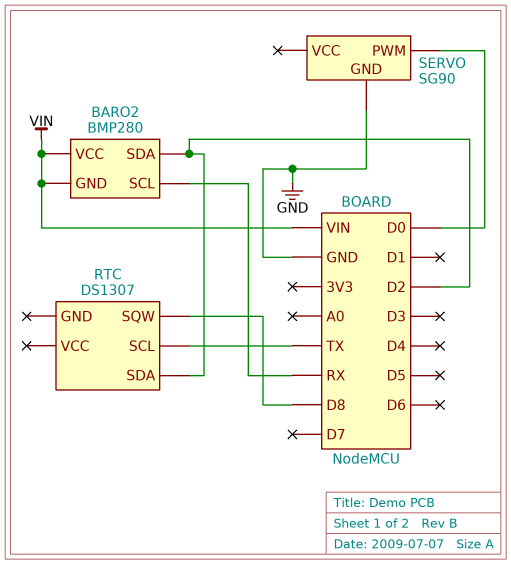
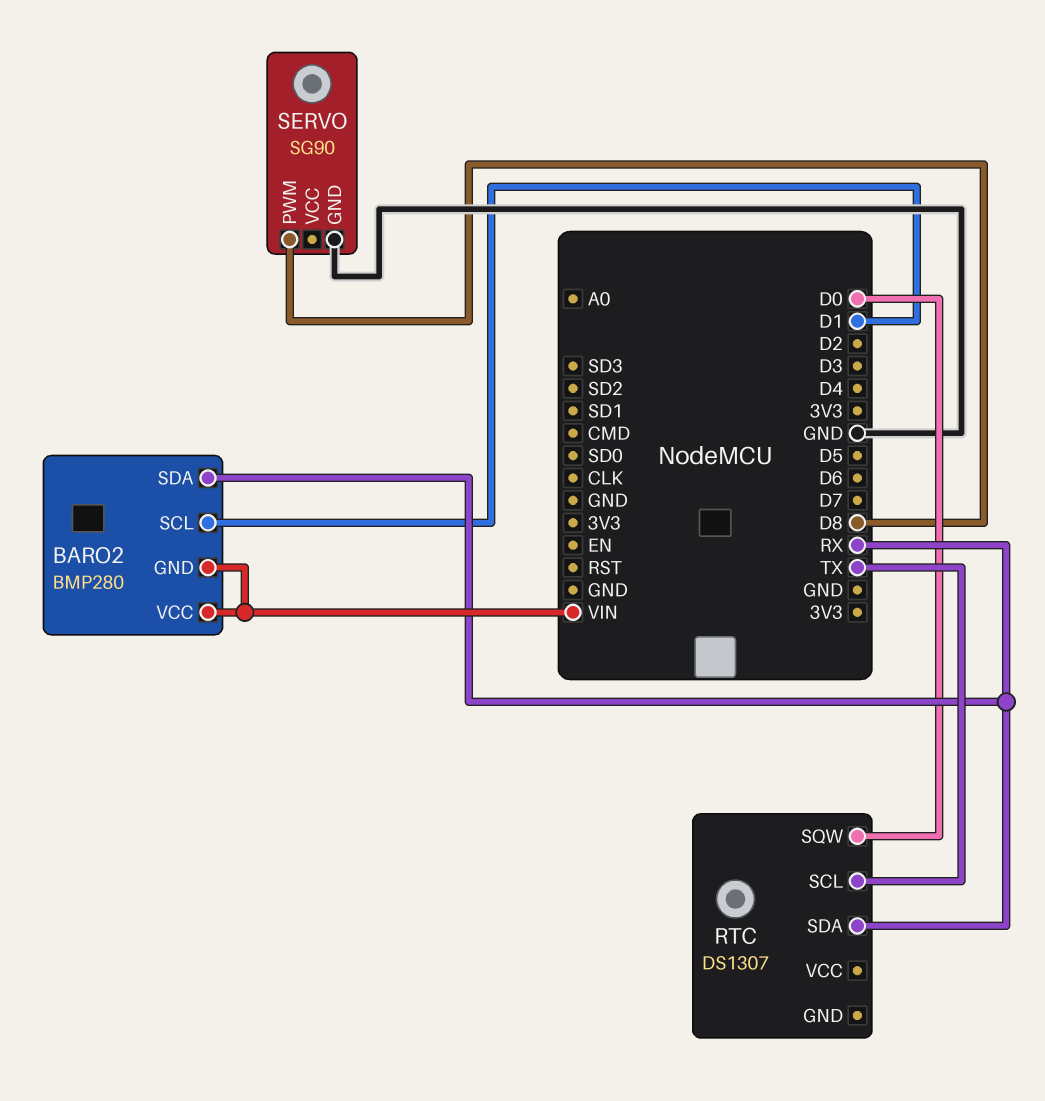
BARO2 pin SCL: RX -> D1
BARO2 pin SDA: D2 -> RX
RTC pin SDA: D2 -> RX
RTC pin SQW: D8 -> D0
SERVO pin PWM: D0 -> D8

